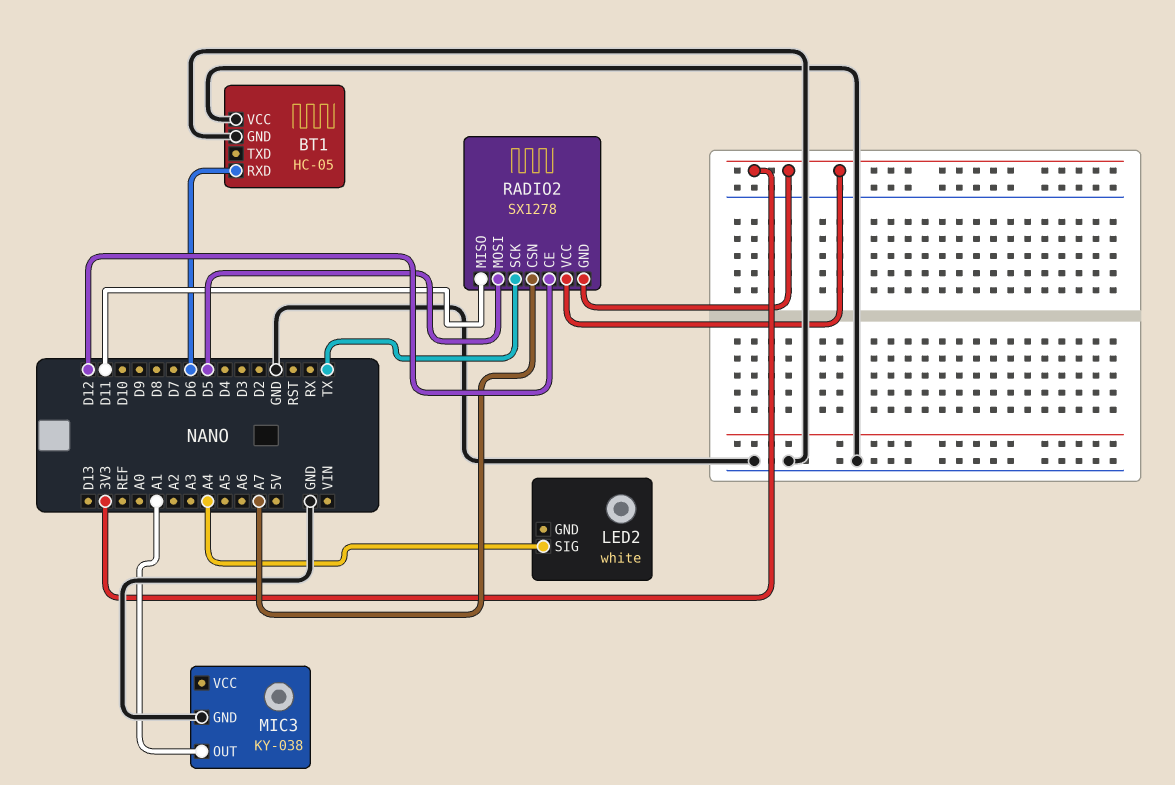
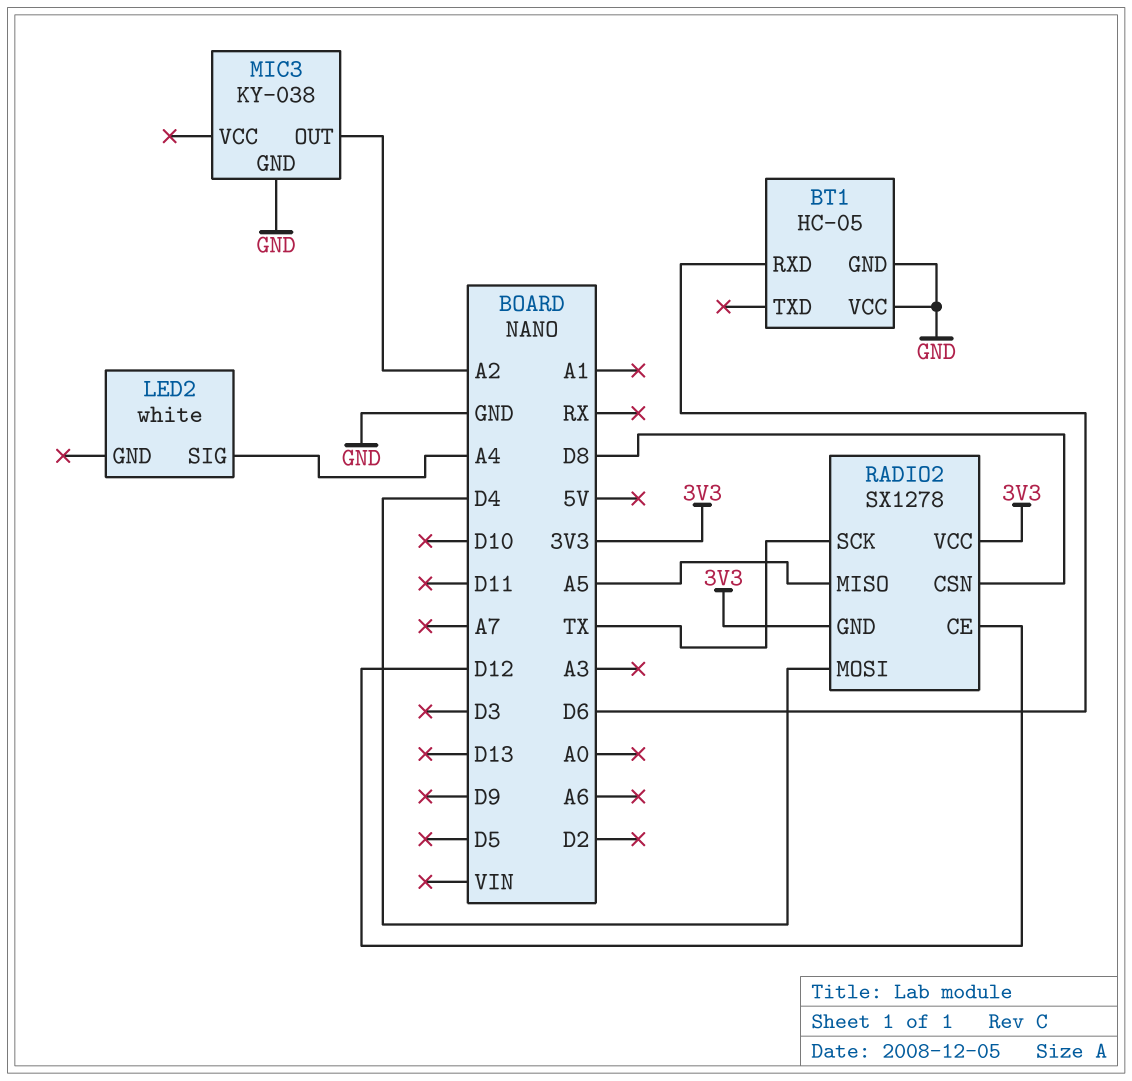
MIC3 pin OUT: A1 -> A2
RADIO2 pin CSN: A7 -> D8
RADIO2 pin MISO: D11 -> A5
RADIO2 pin MOSI: D5 -> D4

